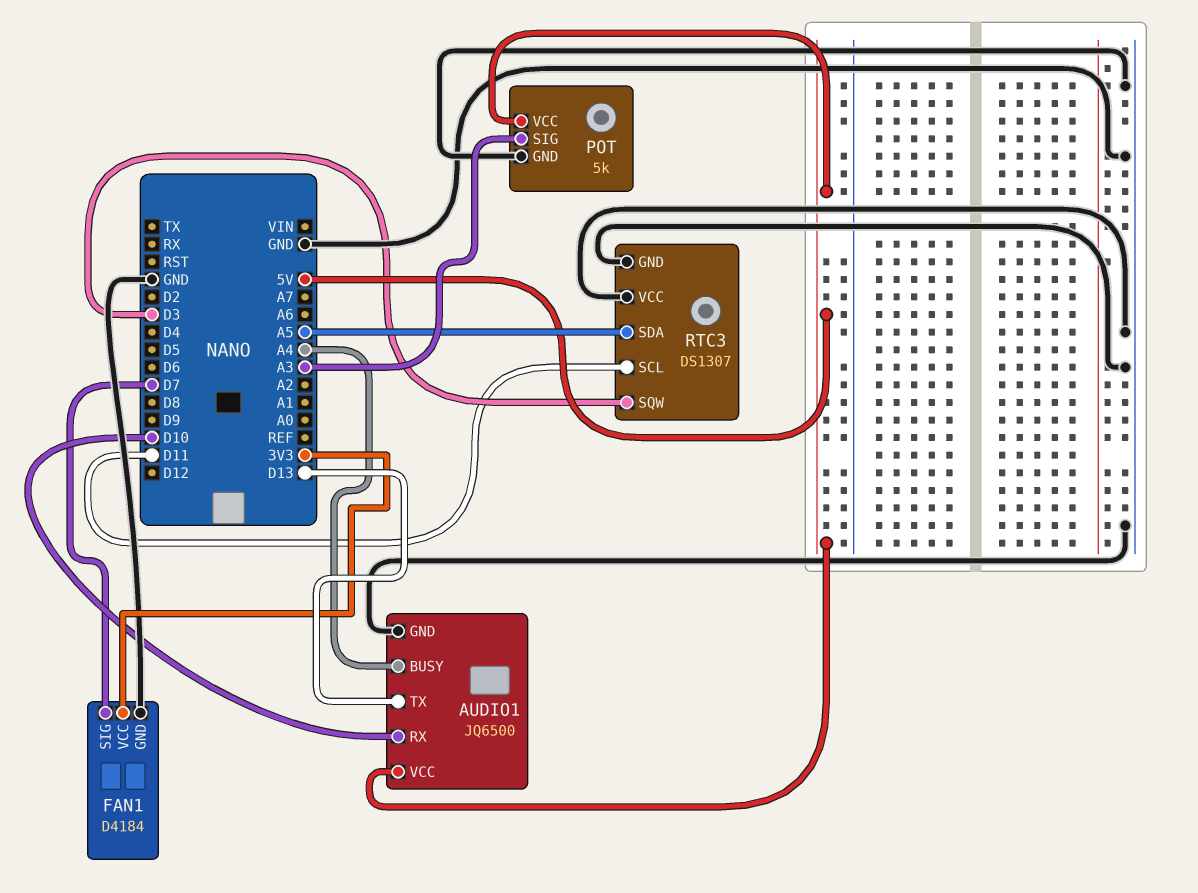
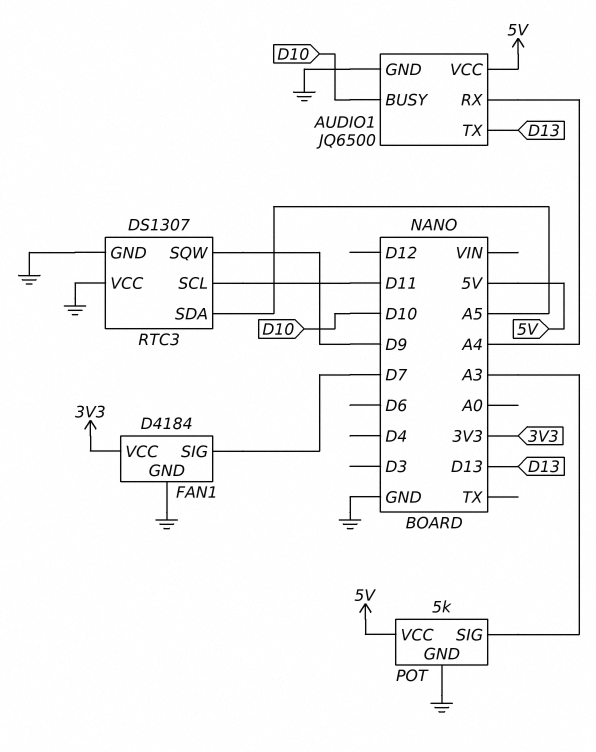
AUDIO1 pin BUSY: A4 -> D10
AUDIO1 pin RX: D10 -> A4
RTC3 pin SQW: D3 -> D9

